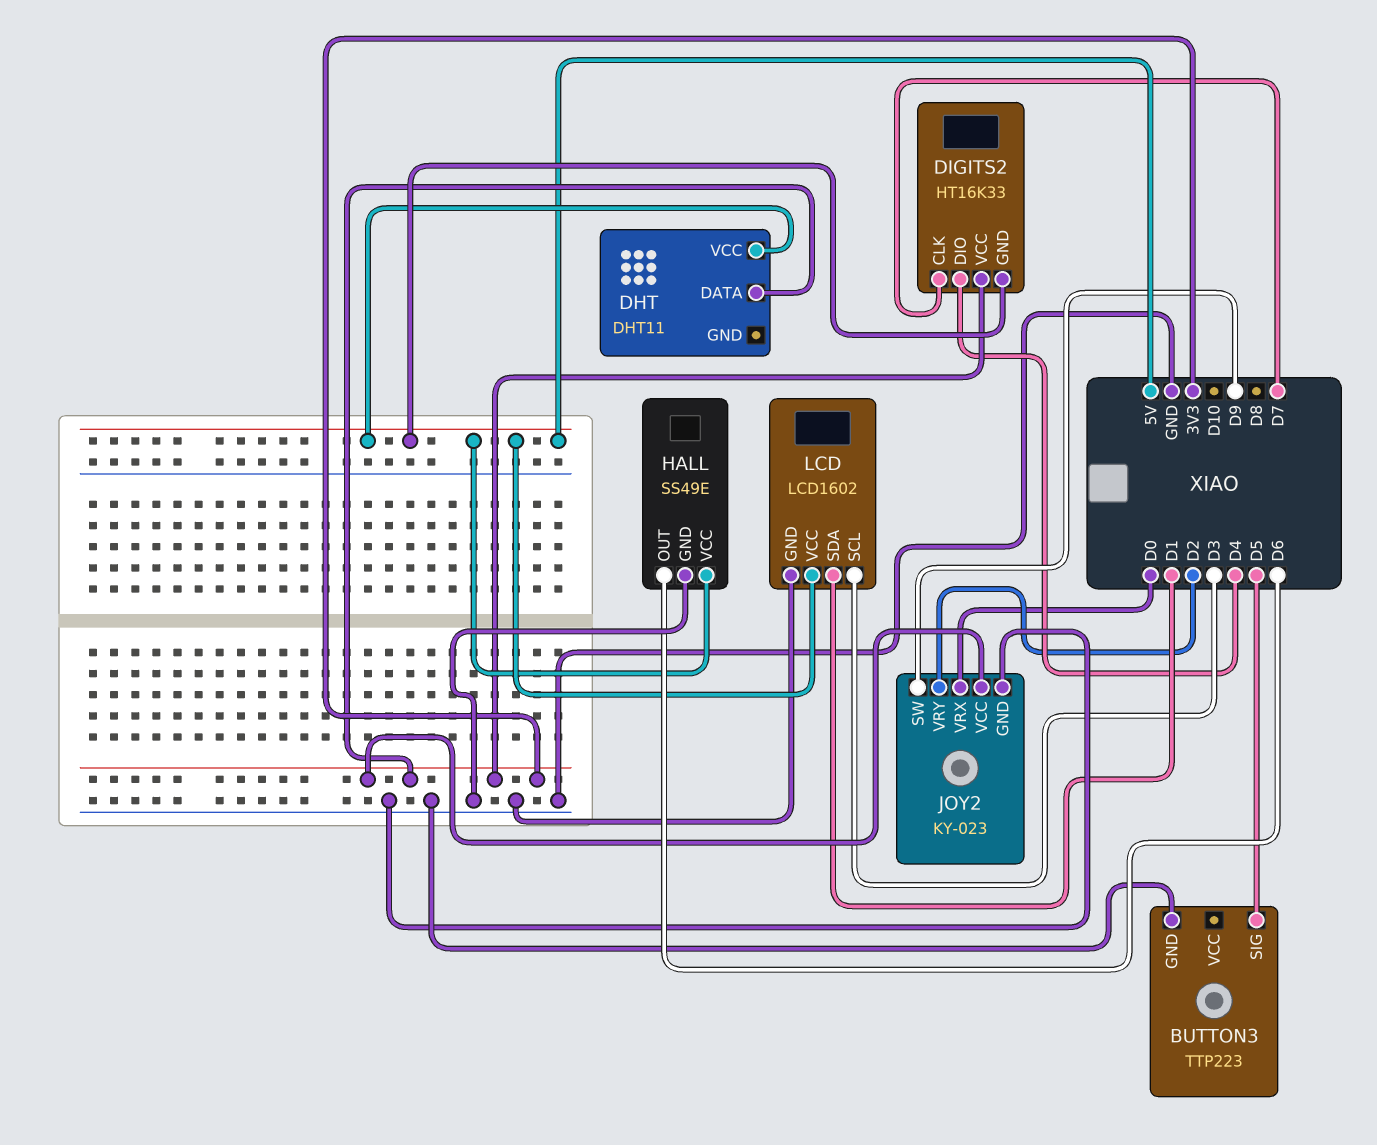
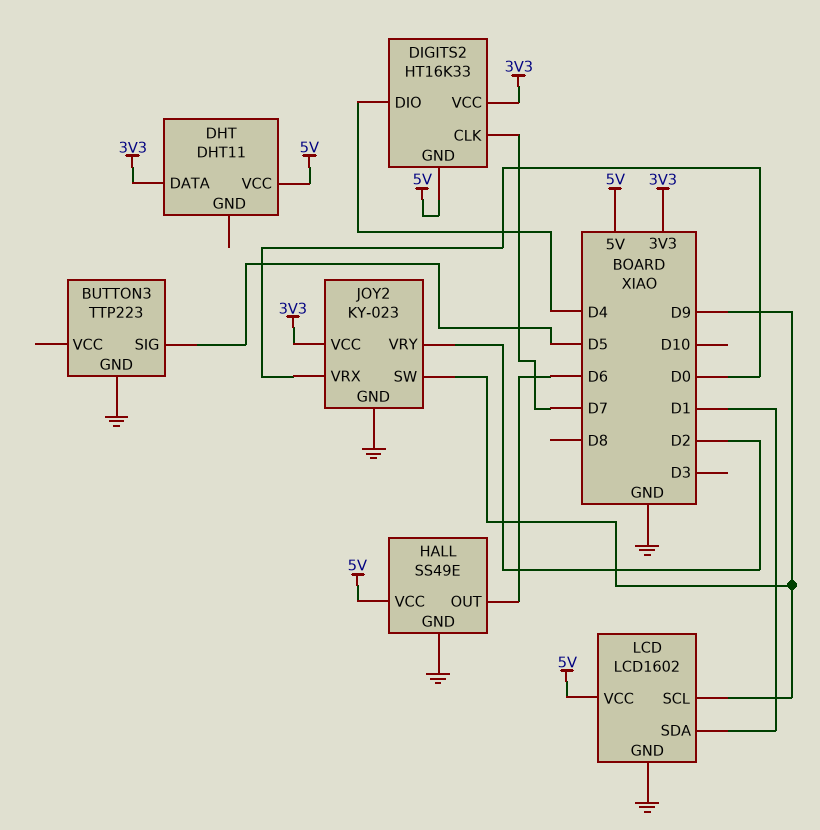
LCD pin SCL: D3 -> D9

